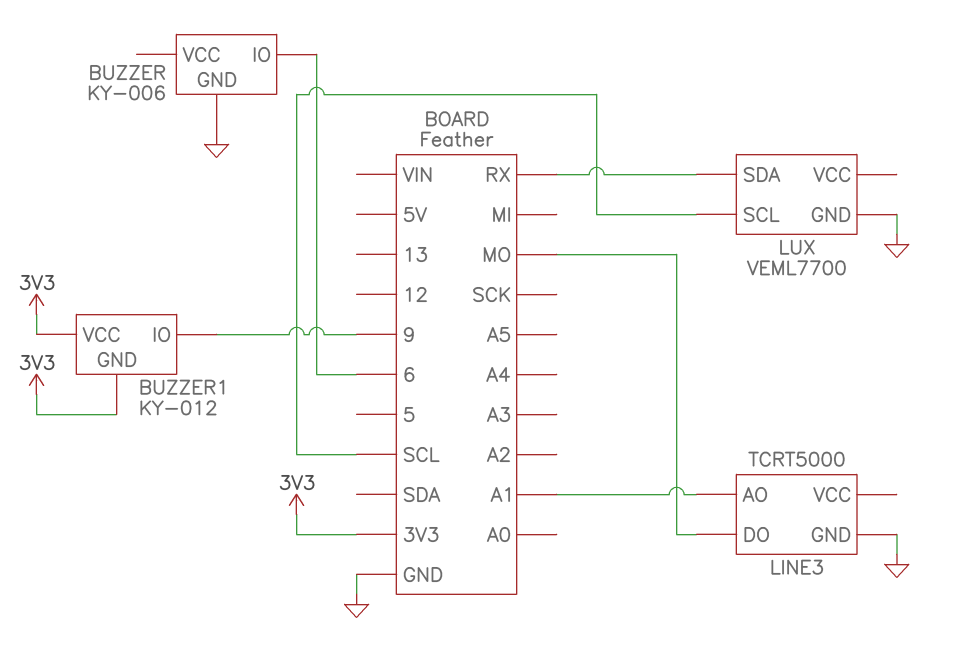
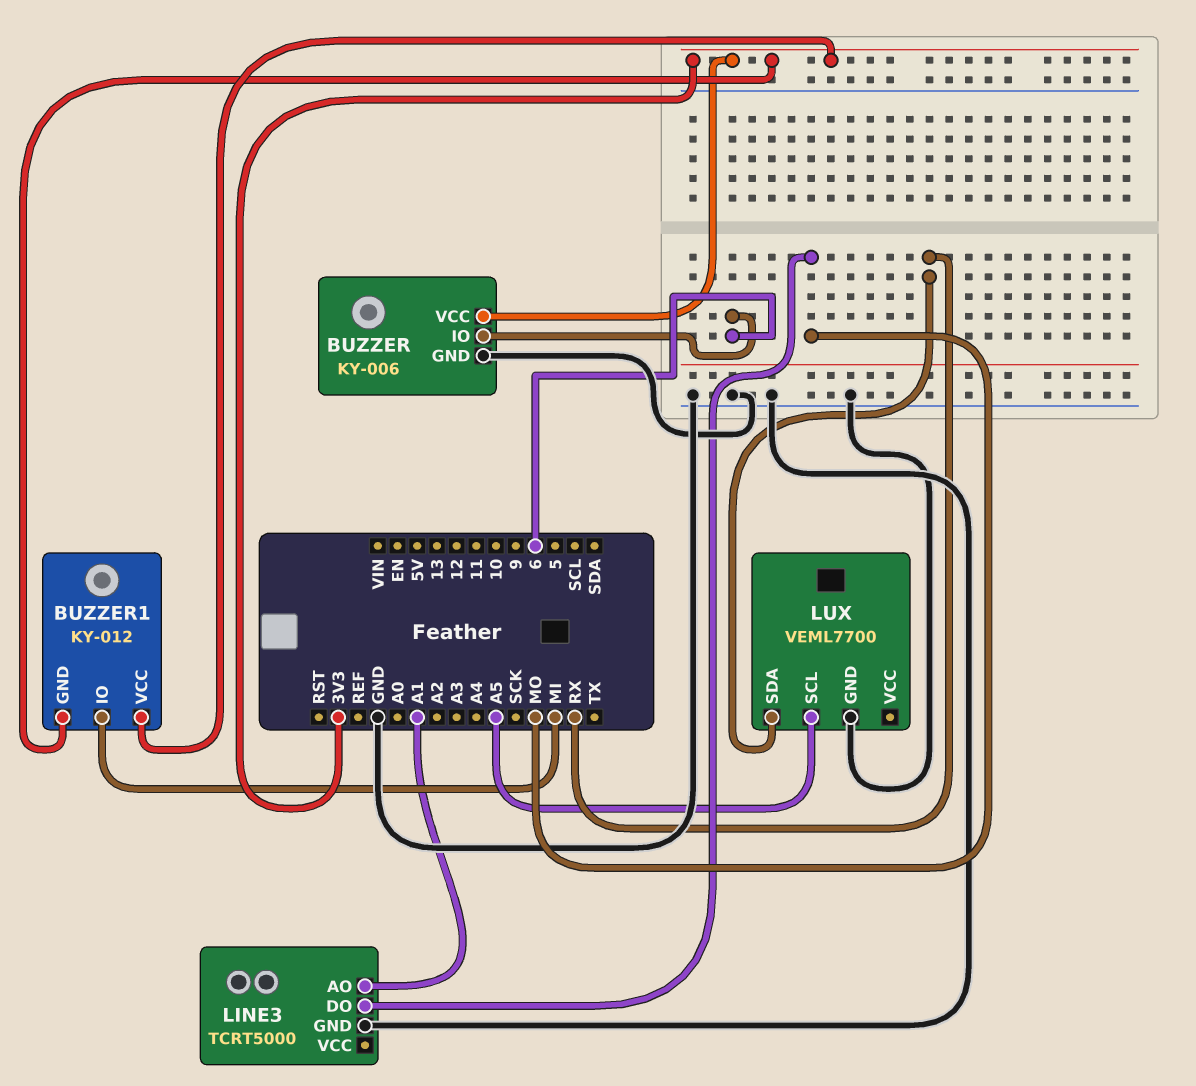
BUZZER pin VCC: none -> 3V3
BUZZER1 pin IO: 9 -> MI
LUX pin SCL: SCL -> A5

